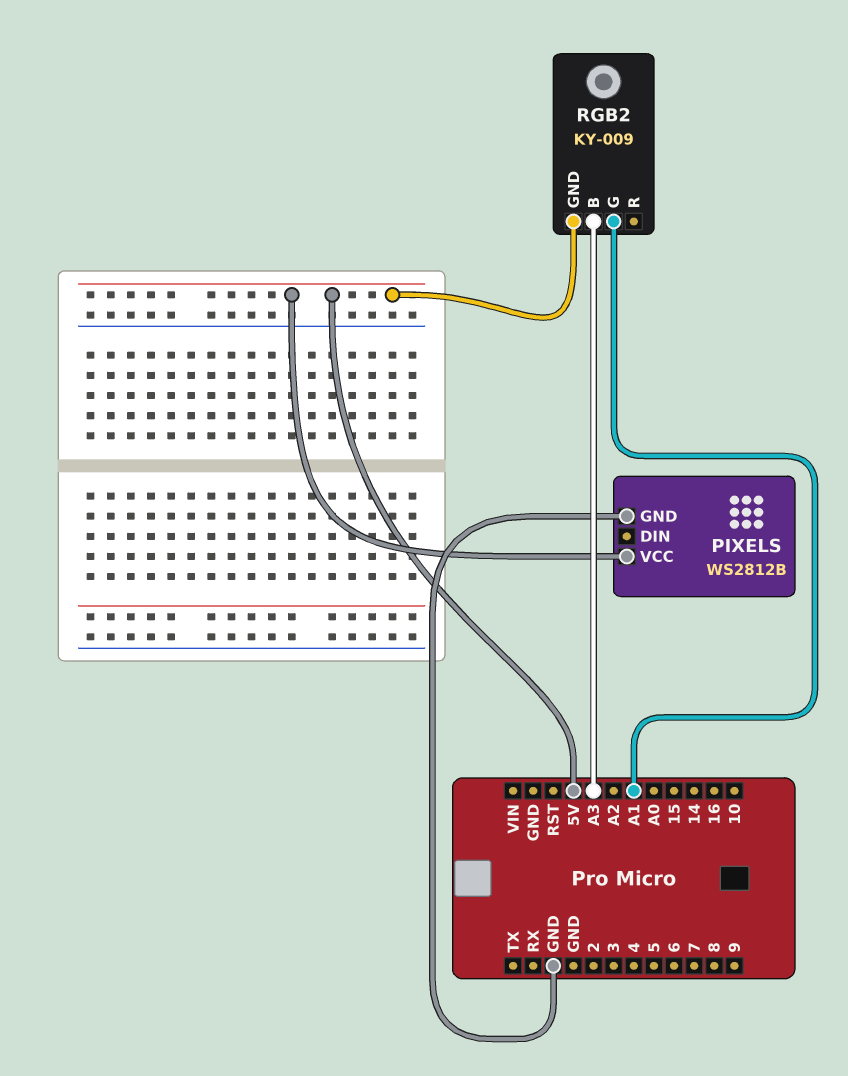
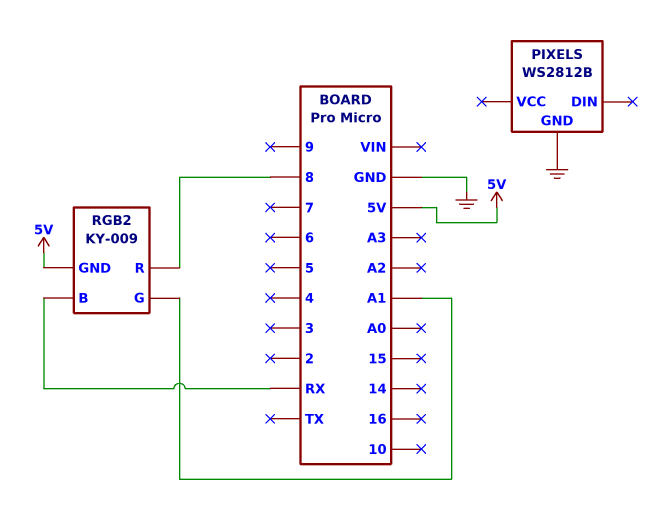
PIXELS pin VCC: 5V -> none
RGB2 pin B: A3 -> RX
RGB2 pin R: none -> 8

